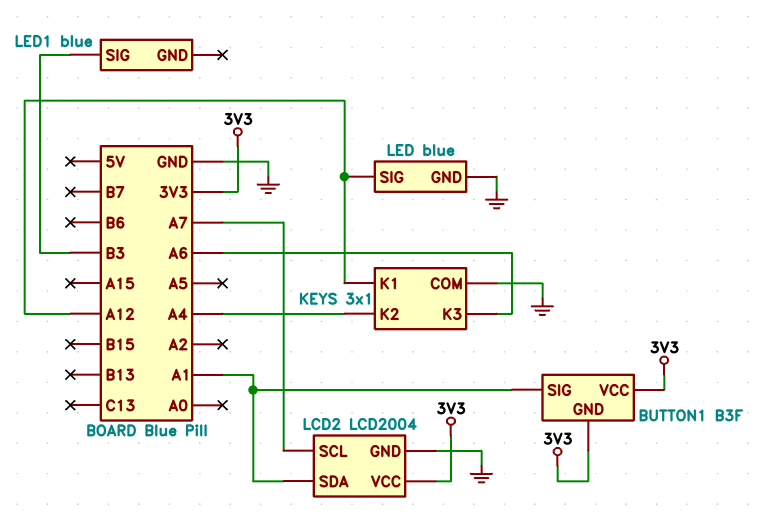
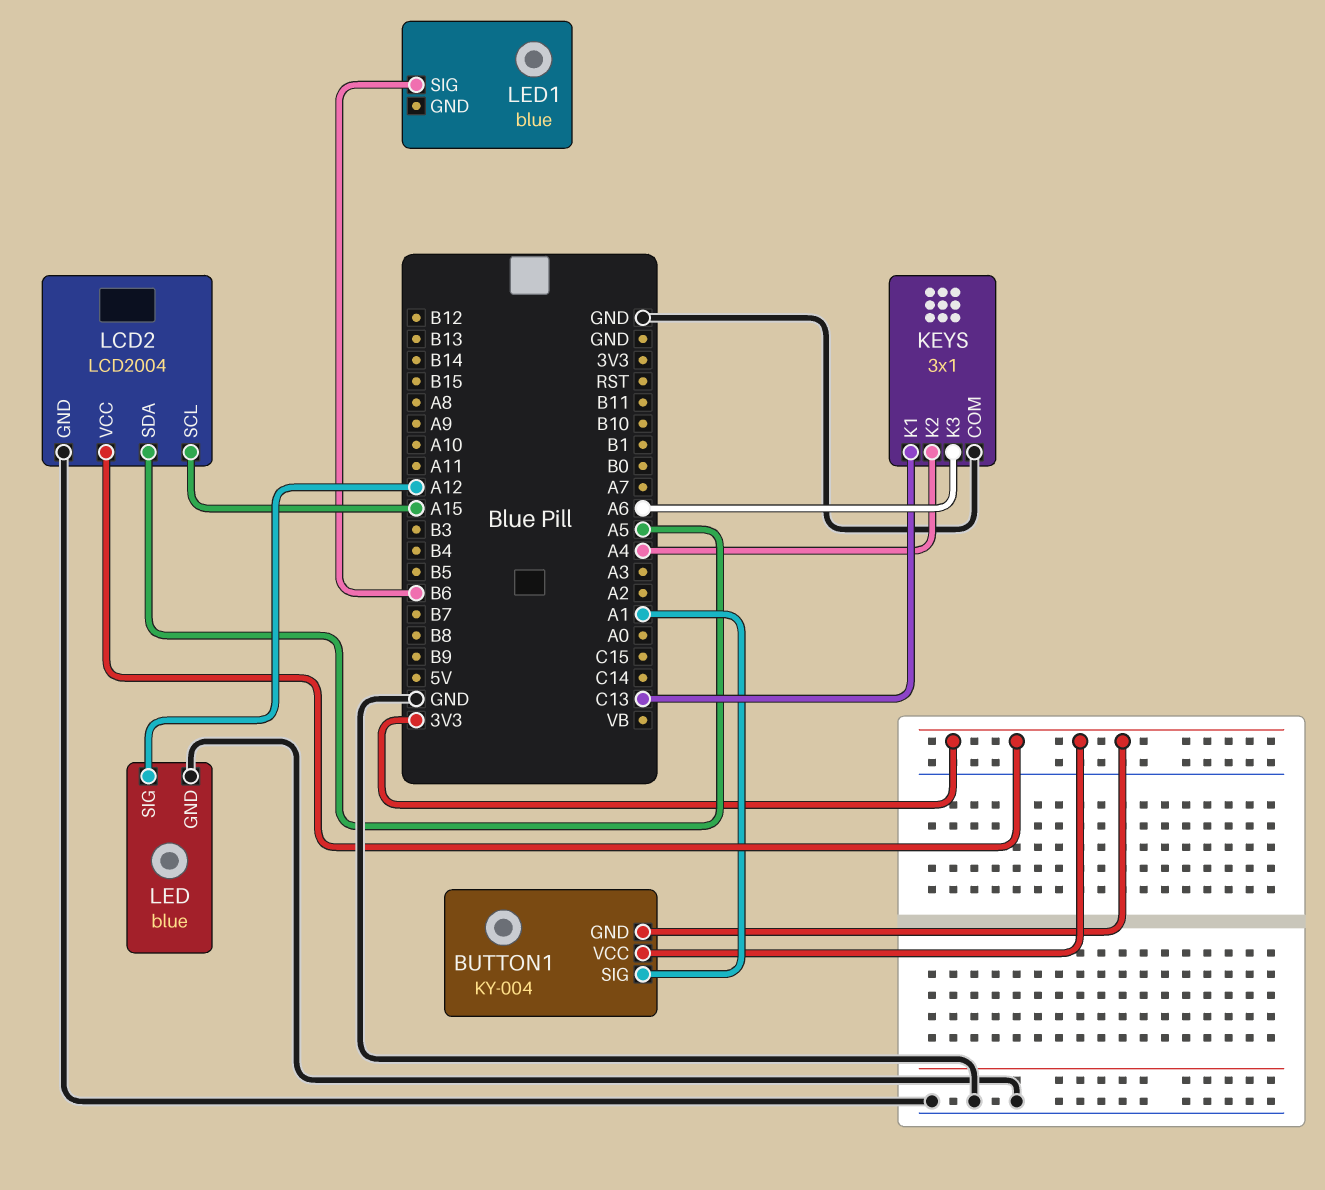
BUTTON1: B3F -> KY-004
KEYS pin K1: A12 -> C13
LCD2 pin SCL: A7 -> A15
LCD2 pin SDA: A1 -> A5
LED1 pin SIG: B3 -> B6

